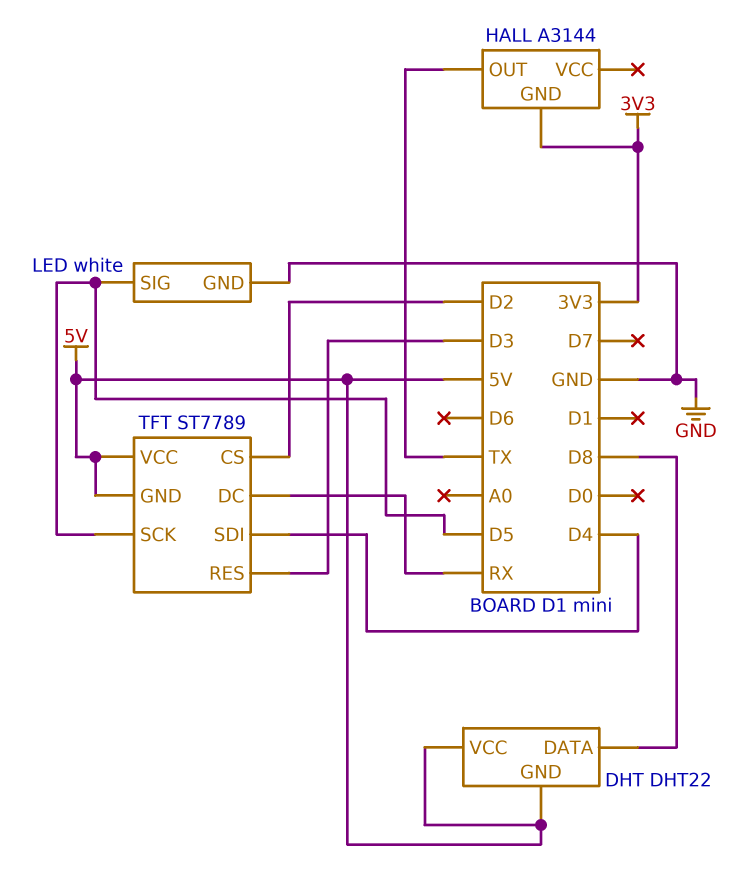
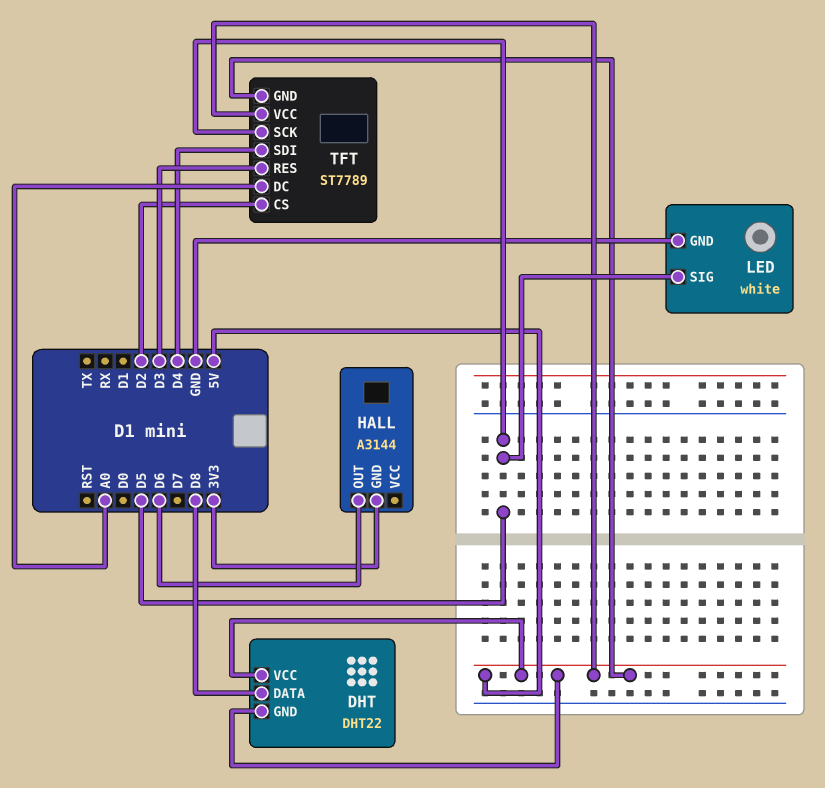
HALL pin OUT: TX -> D6
TFT pin DC: RX -> A0

